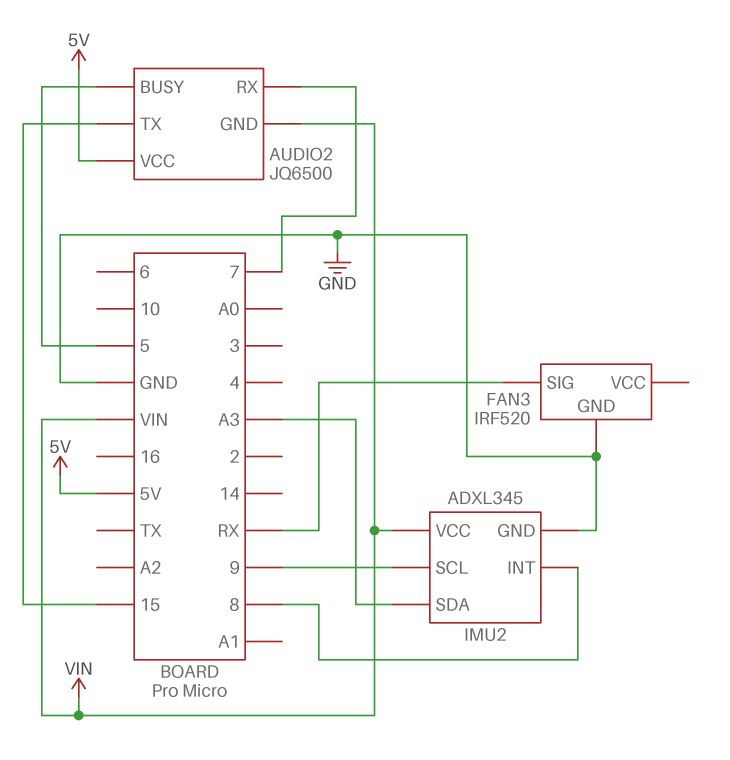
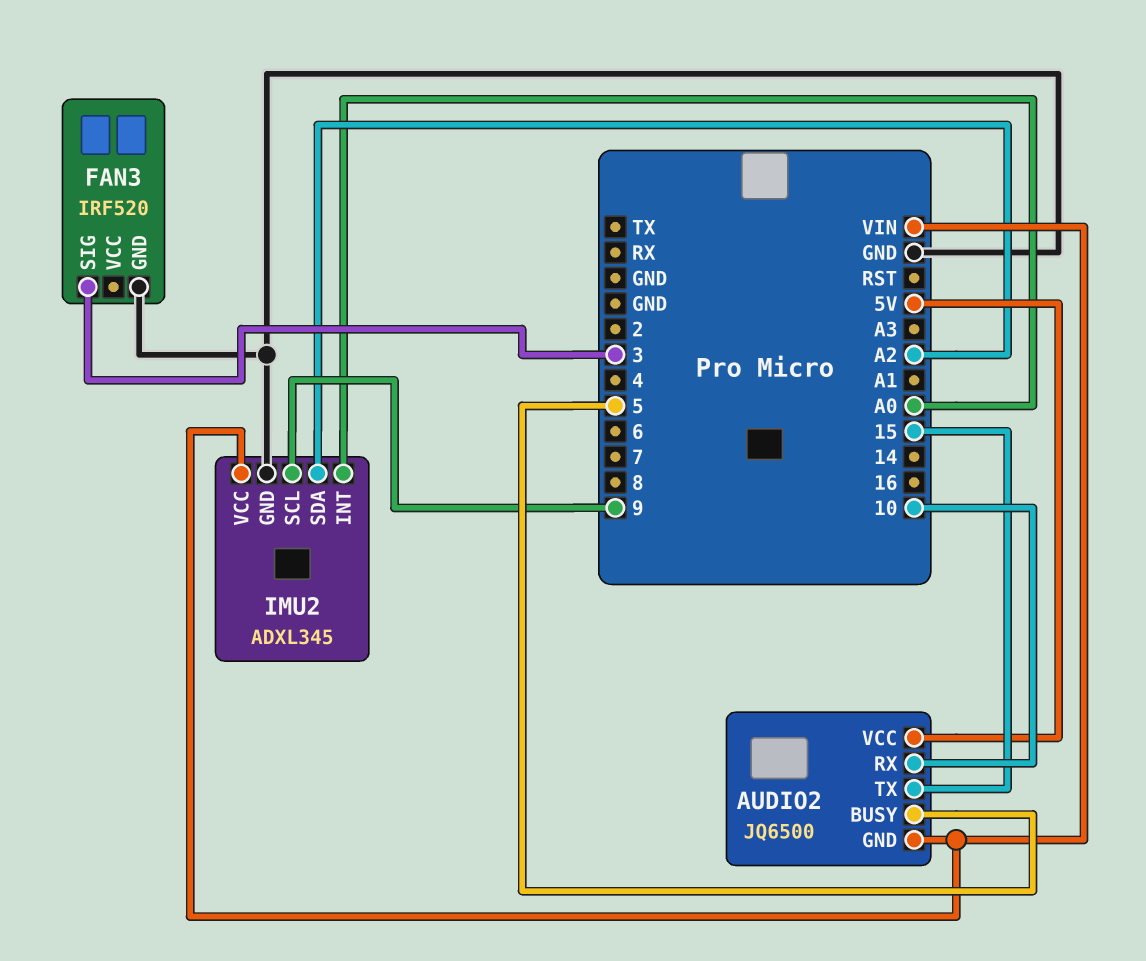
AUDIO2 pin RX: 7 -> 10
FAN3 pin SIG: RX -> 3
IMU2 pin INT: 8 -> A0
IMU2 pin SDA: A3 -> A2

